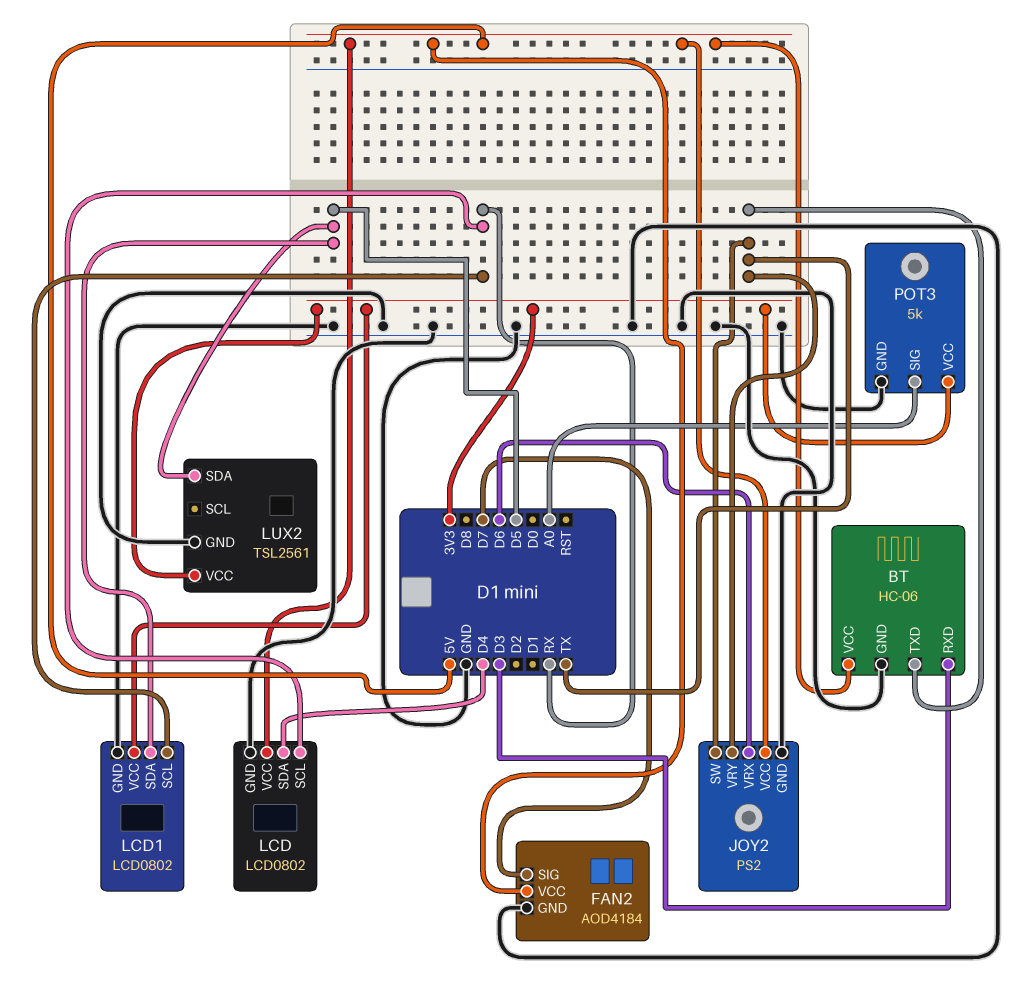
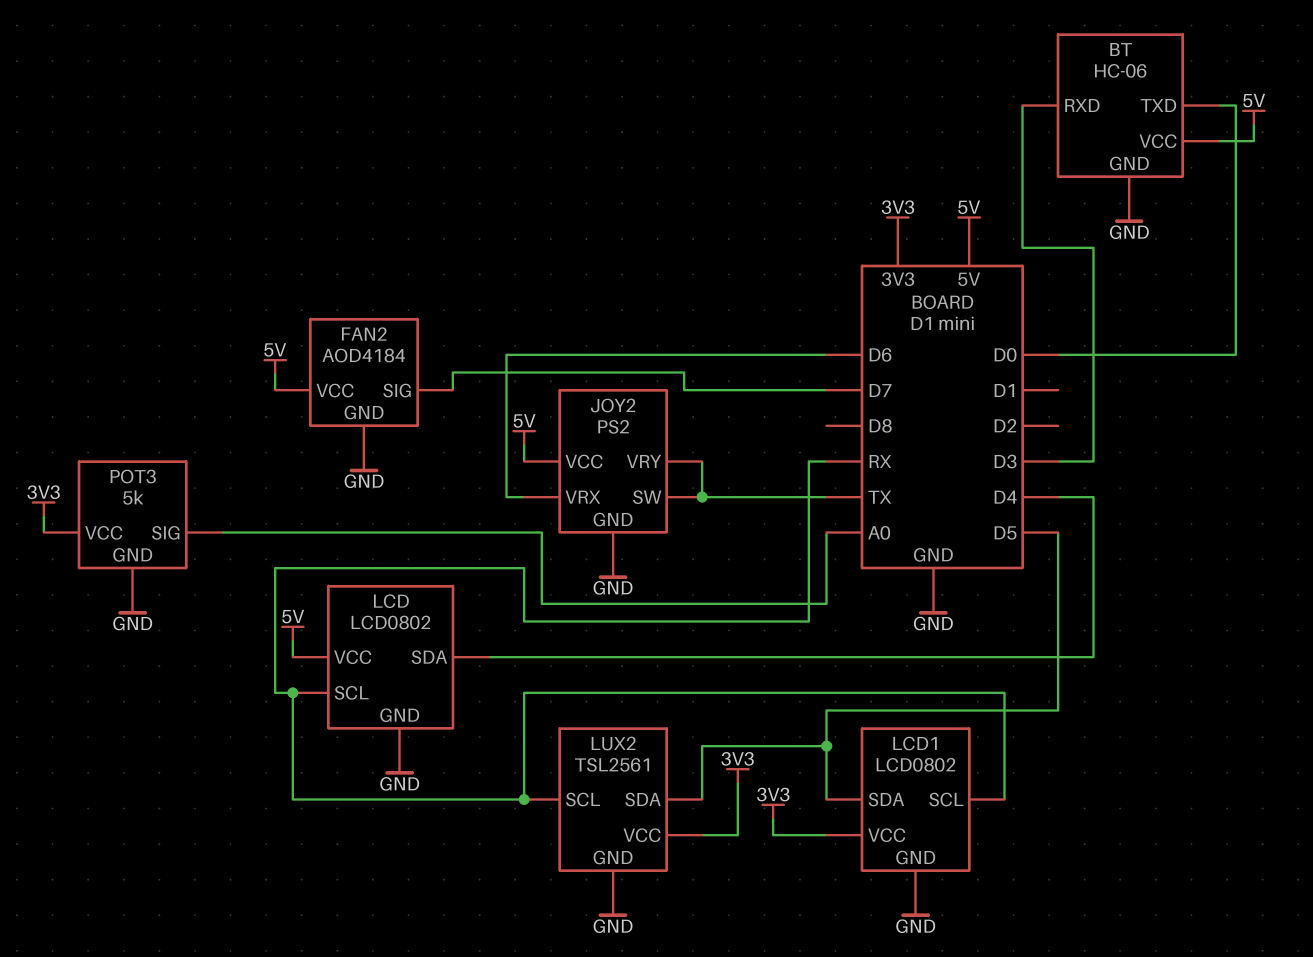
BT pin TXD: TX -> D0
LUX2 pin SCL: none -> RX

